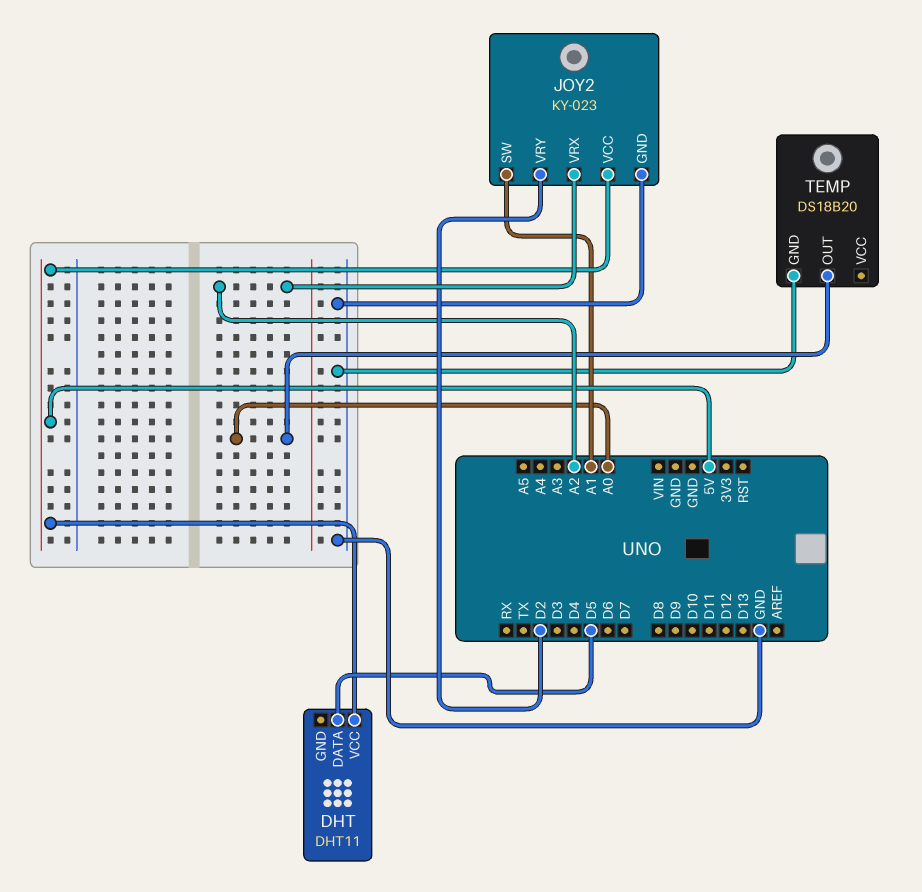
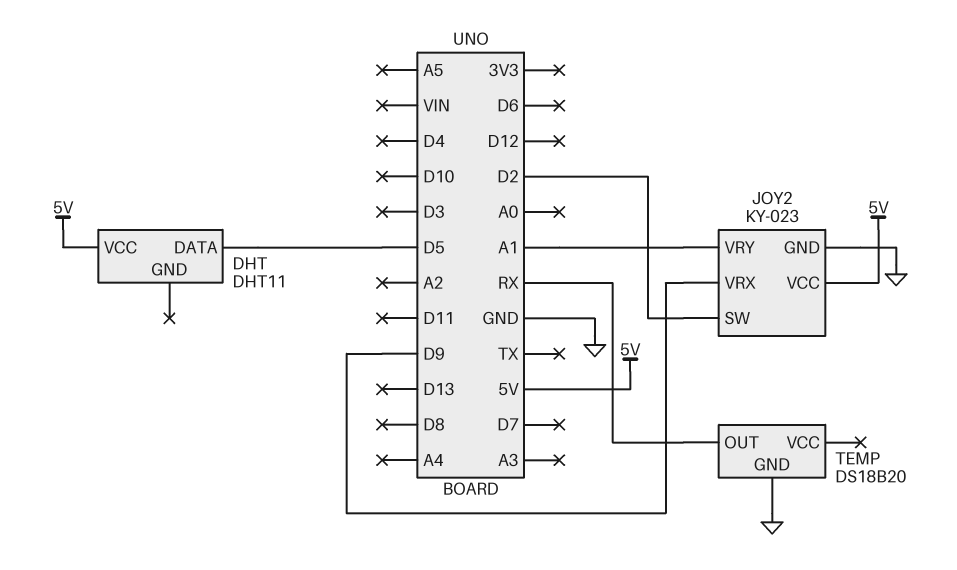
JOY2 pin SW: A1 -> D2
JOY2 pin VRX: A2 -> D9
JOY2 pin VRY: D2 -> A1
TEMP pin OUT: A0 -> RX

